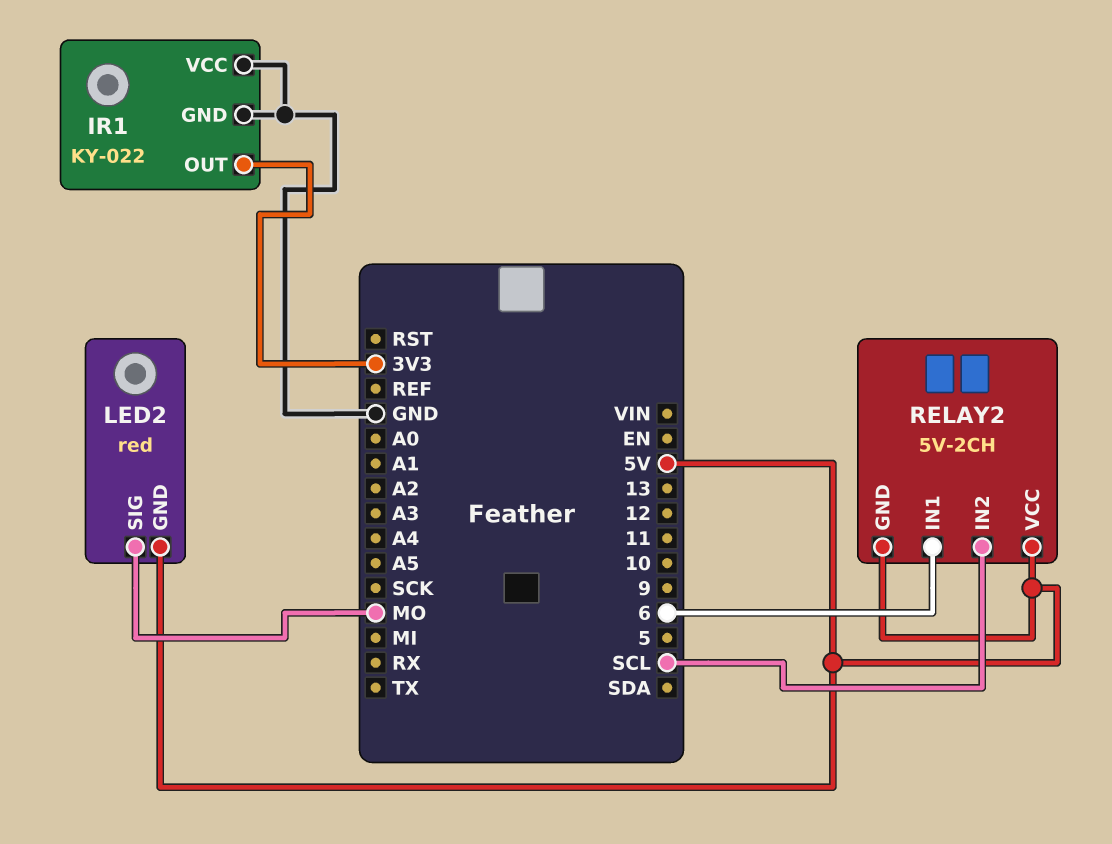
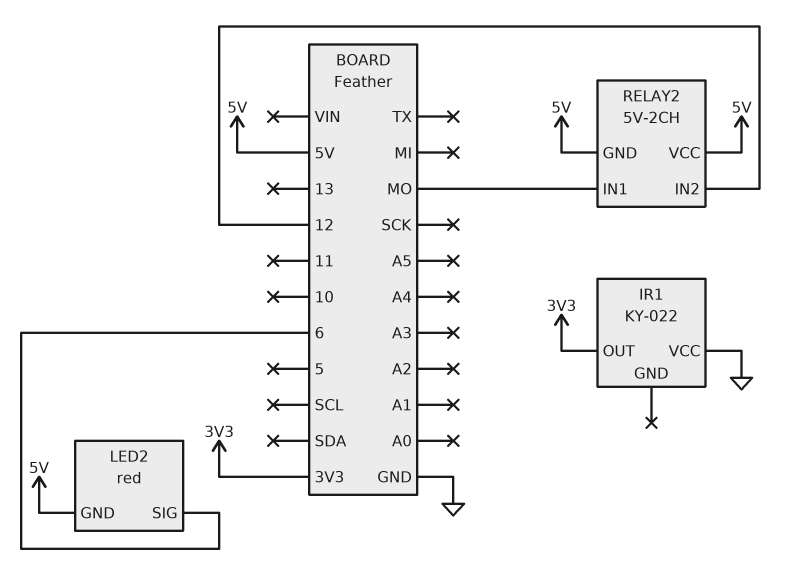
IR1 pin GND: GND -> none
LED2 pin SIG: MO -> 6
RELAY2 pin IN1: 6 -> MO
RELAY2 pin IN2: SCL -> 12

